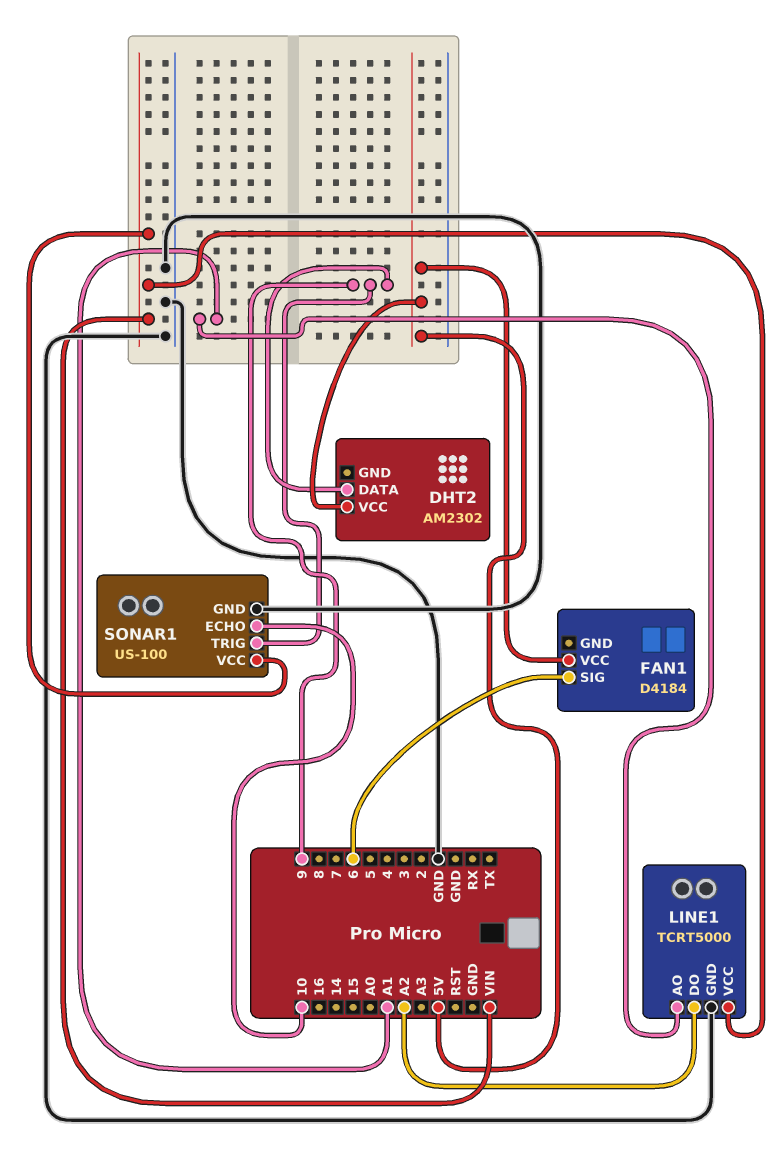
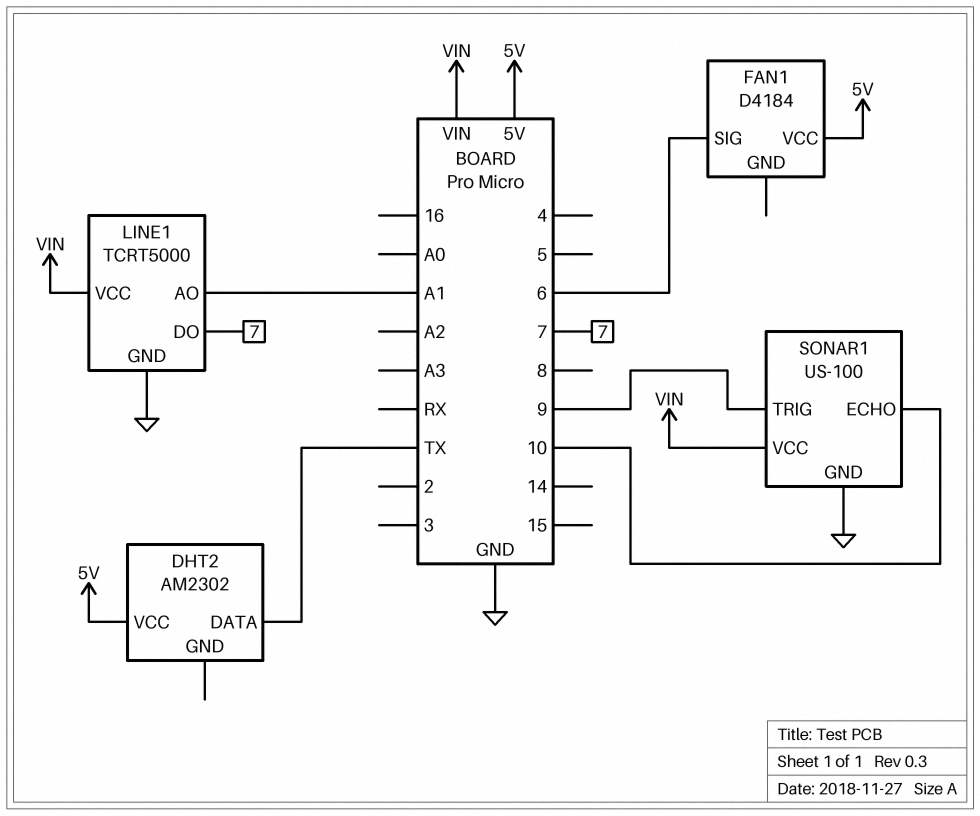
DHT2 pin DATA: 9 -> TX
LINE1 pin DO: A2 -> 7

